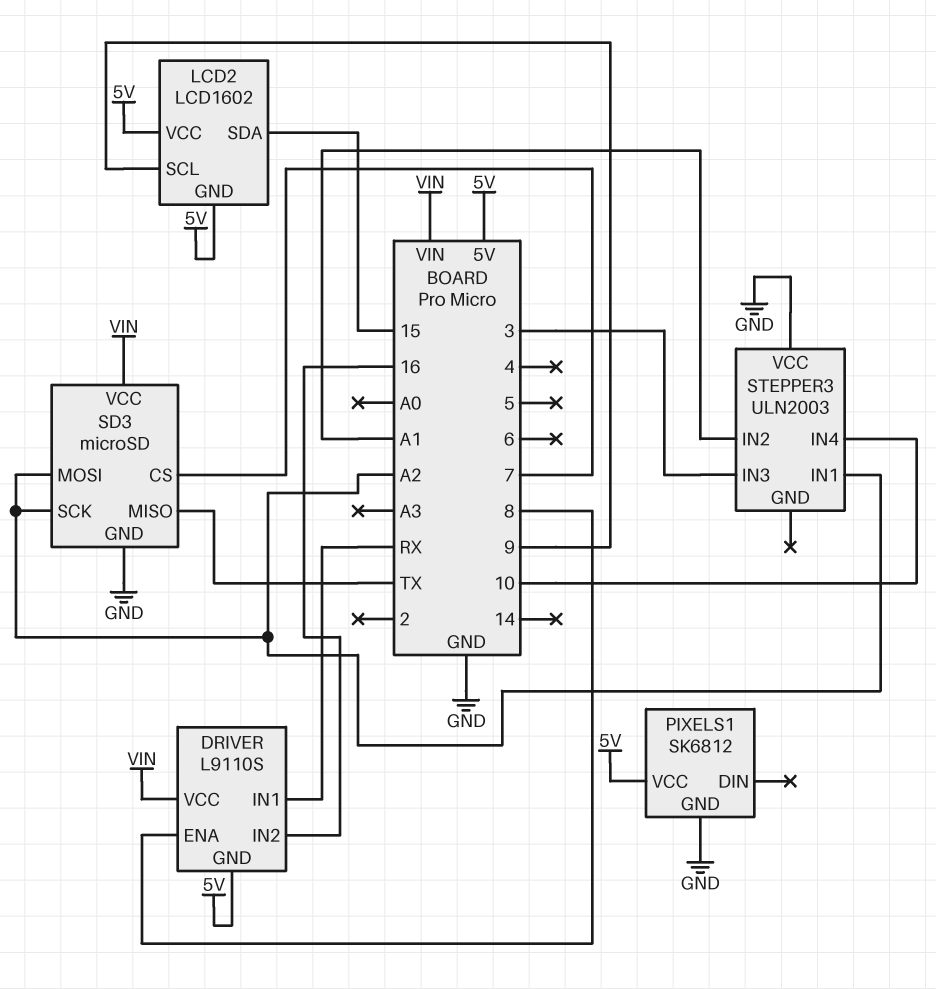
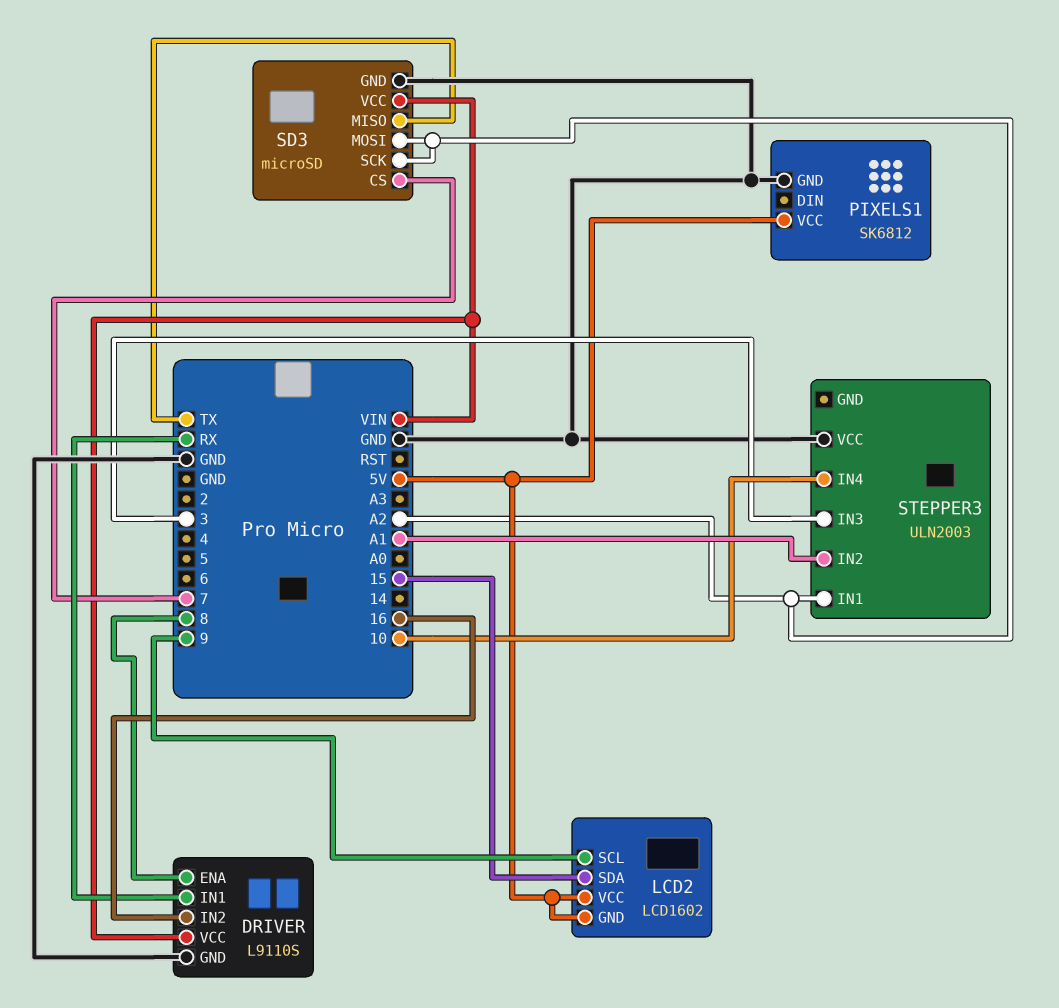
DRIVER pin GND: 5V -> GND

